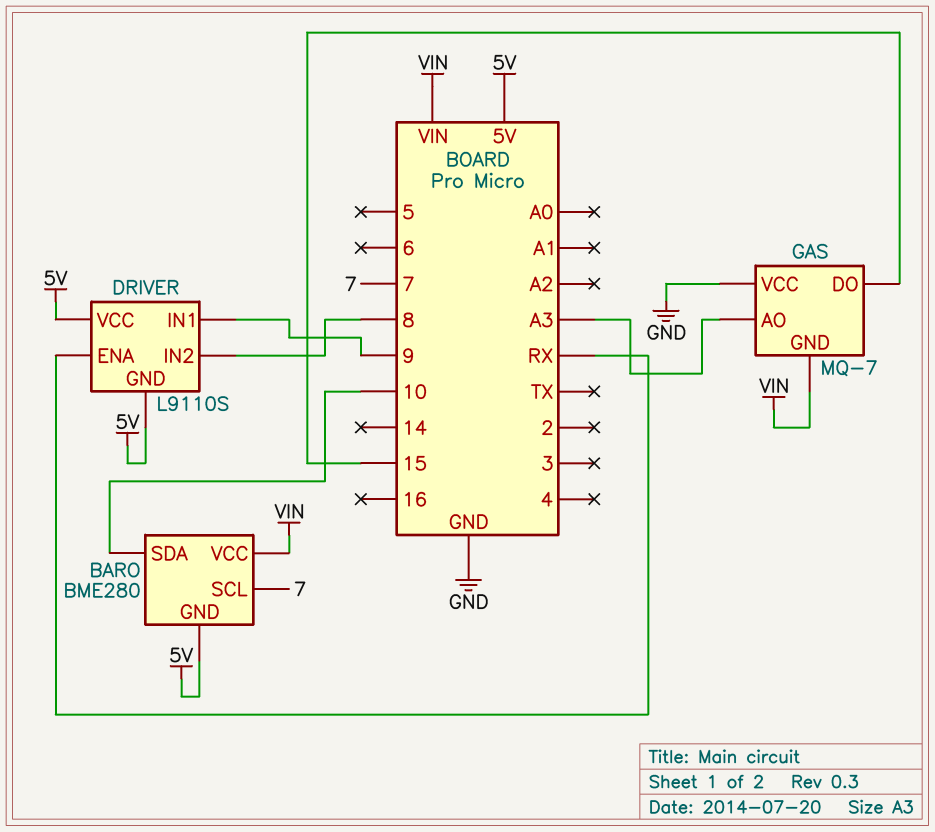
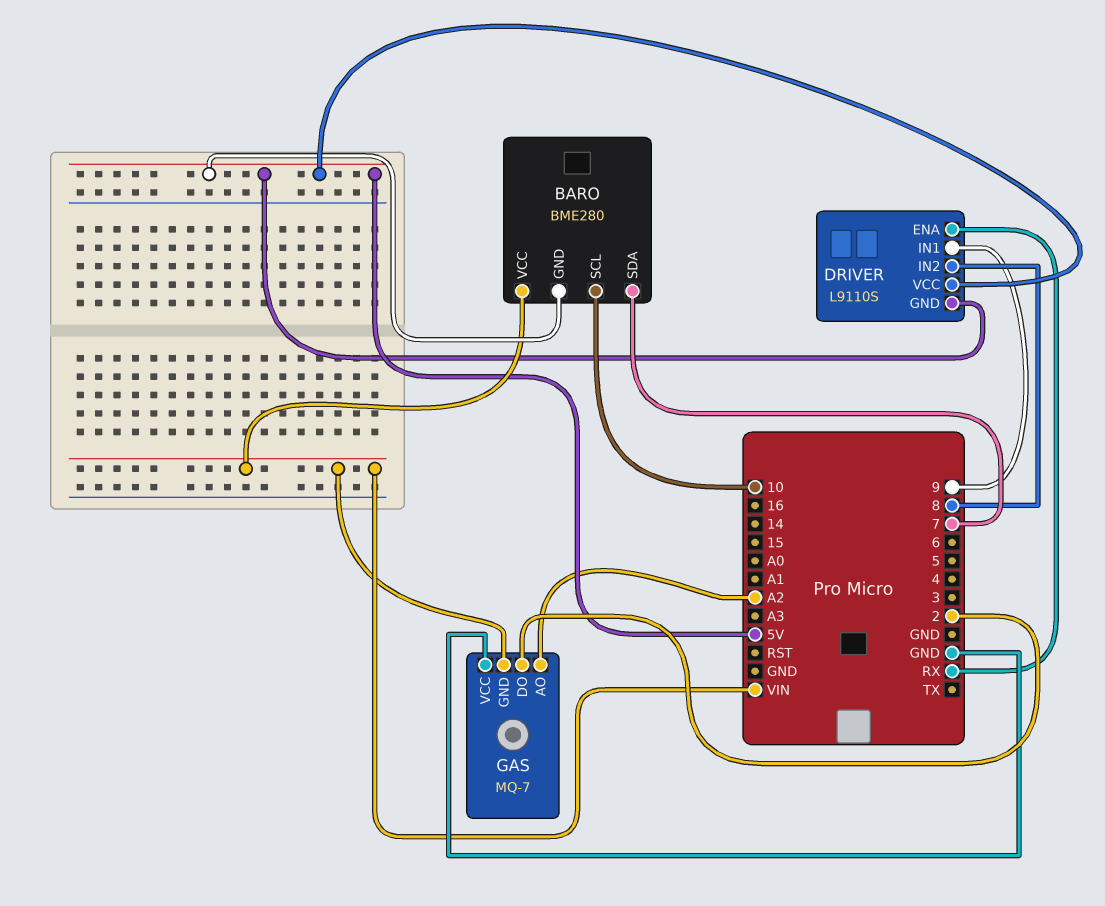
BARO pin SCL: 7 -> 10
BARO pin SDA: 10 -> 7
GAS pin AO: A3 -> A2
GAS pin DO: 15 -> 2

